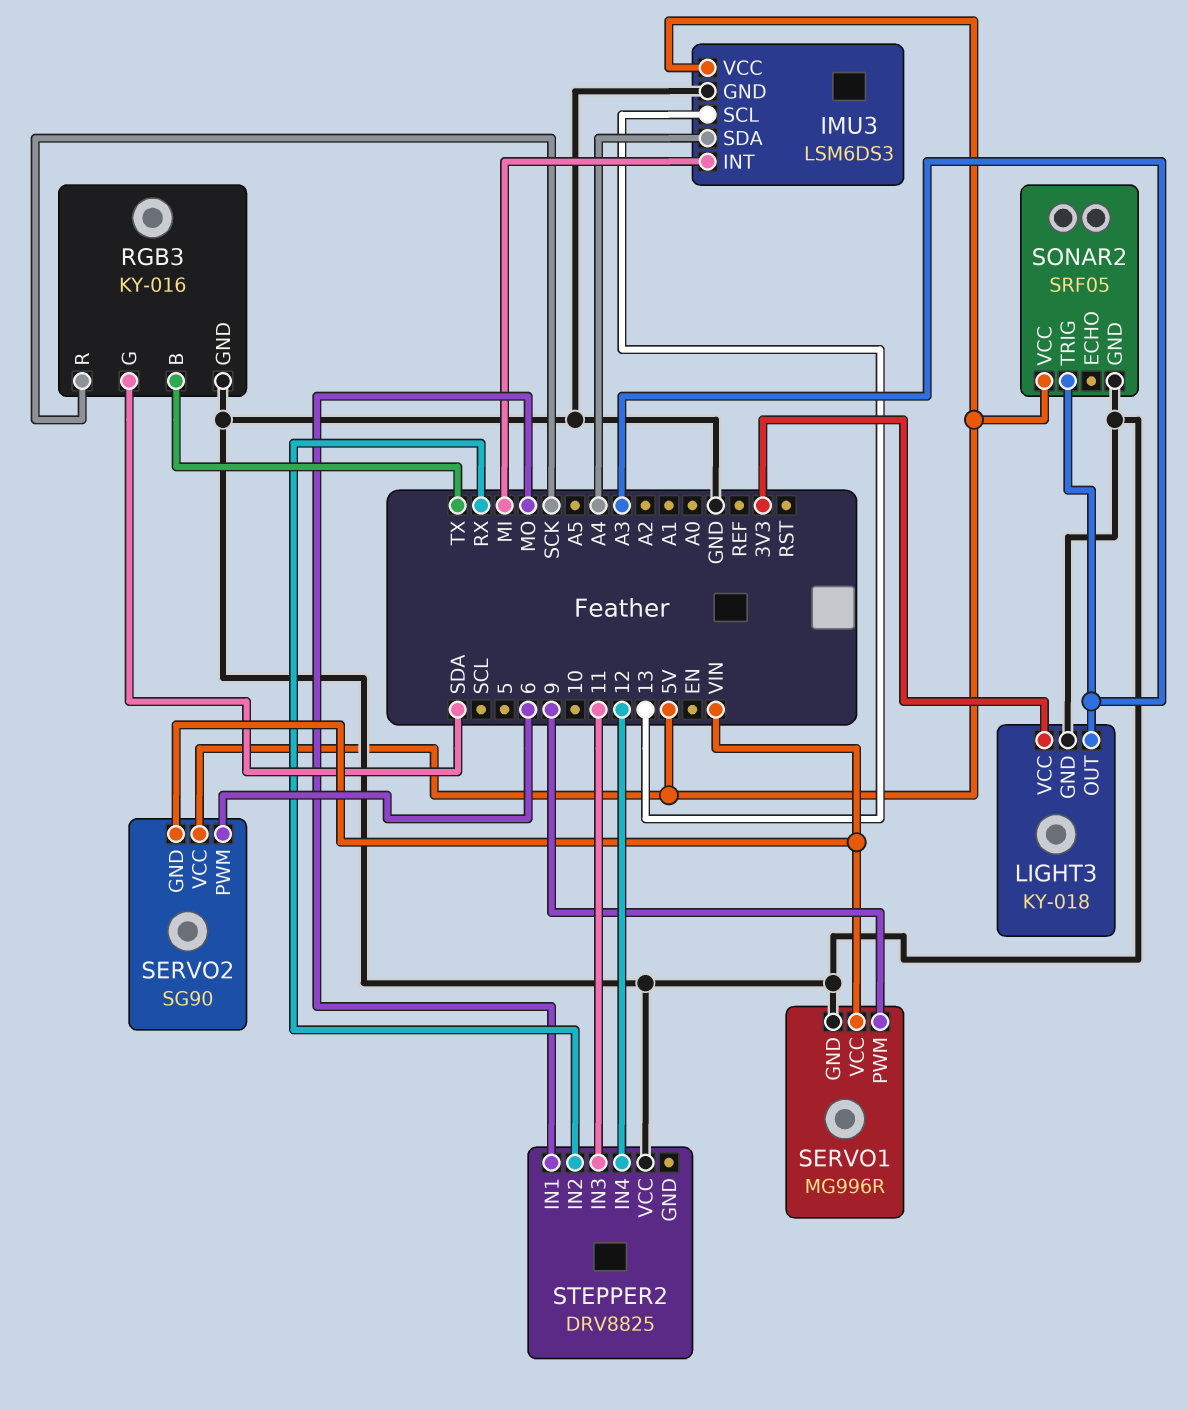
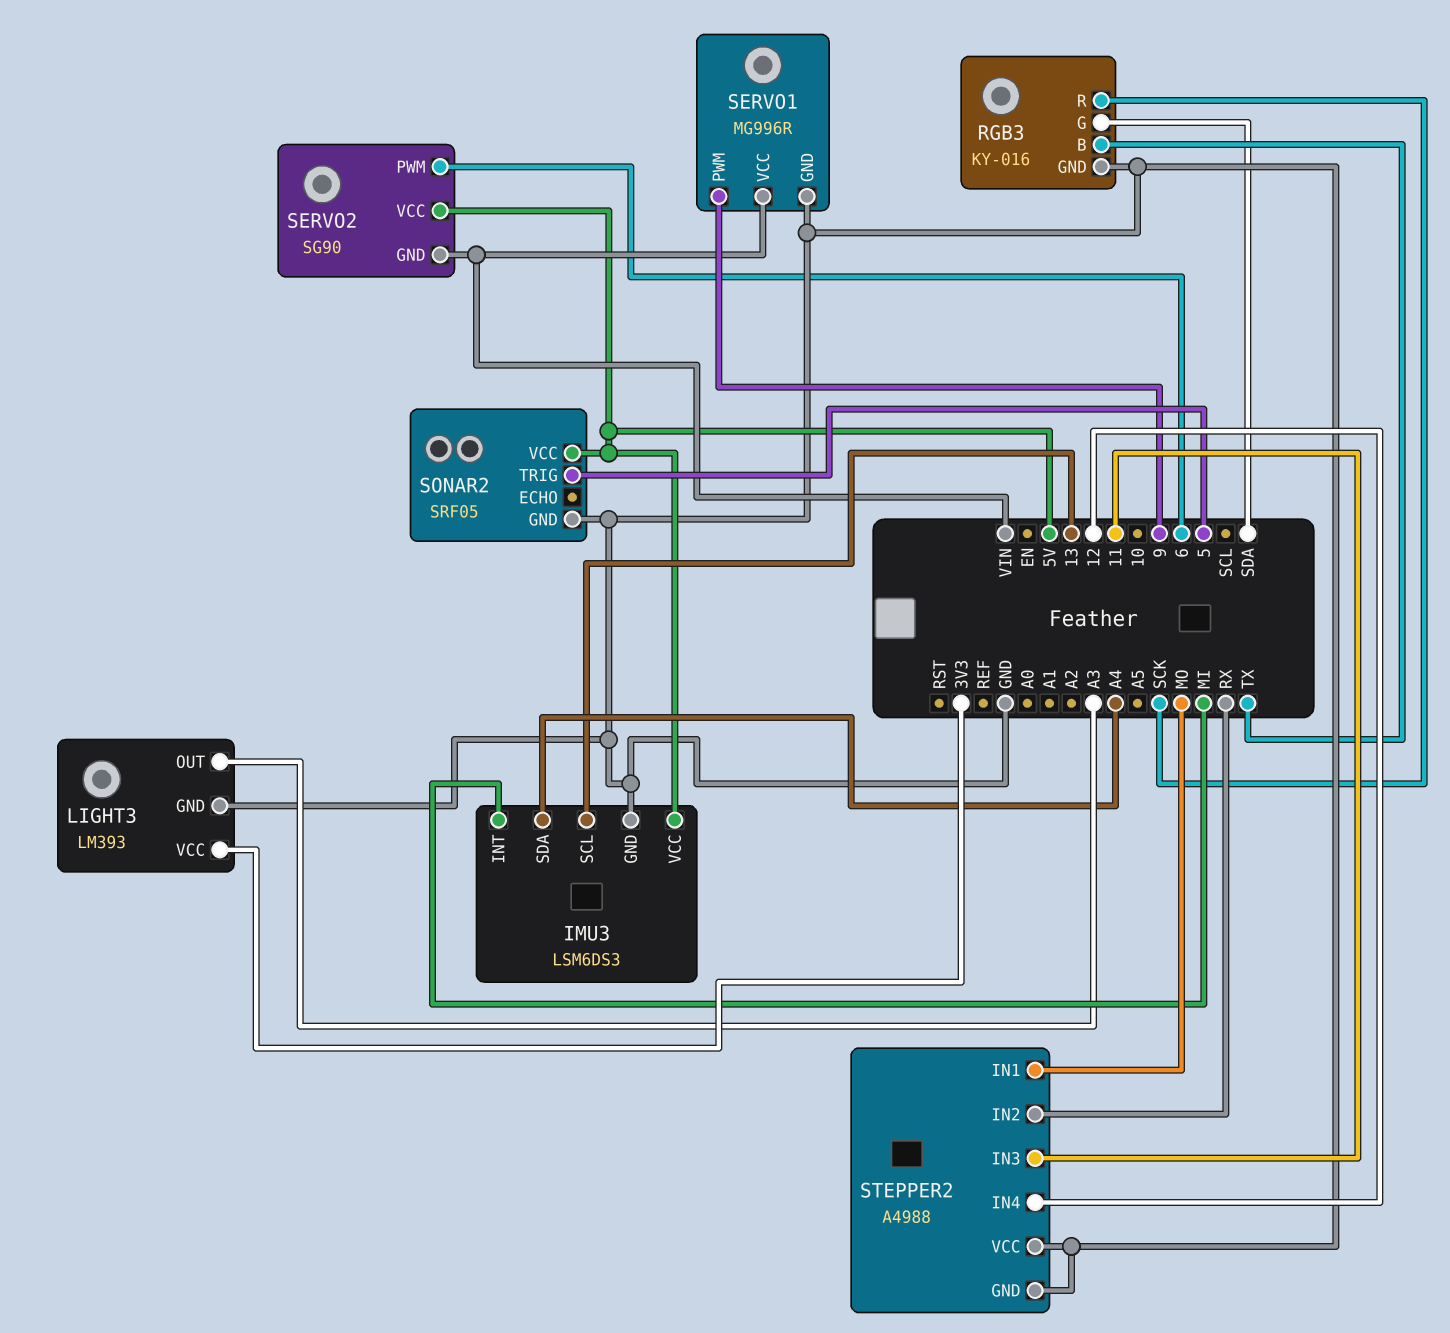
LIGHT3: KY-018 -> LM393
SONAR2 pin TRIG: A3 -> 5
STEPPER2: DRV8825 -> A4988
STEPPER2 pin GND: none -> GND

